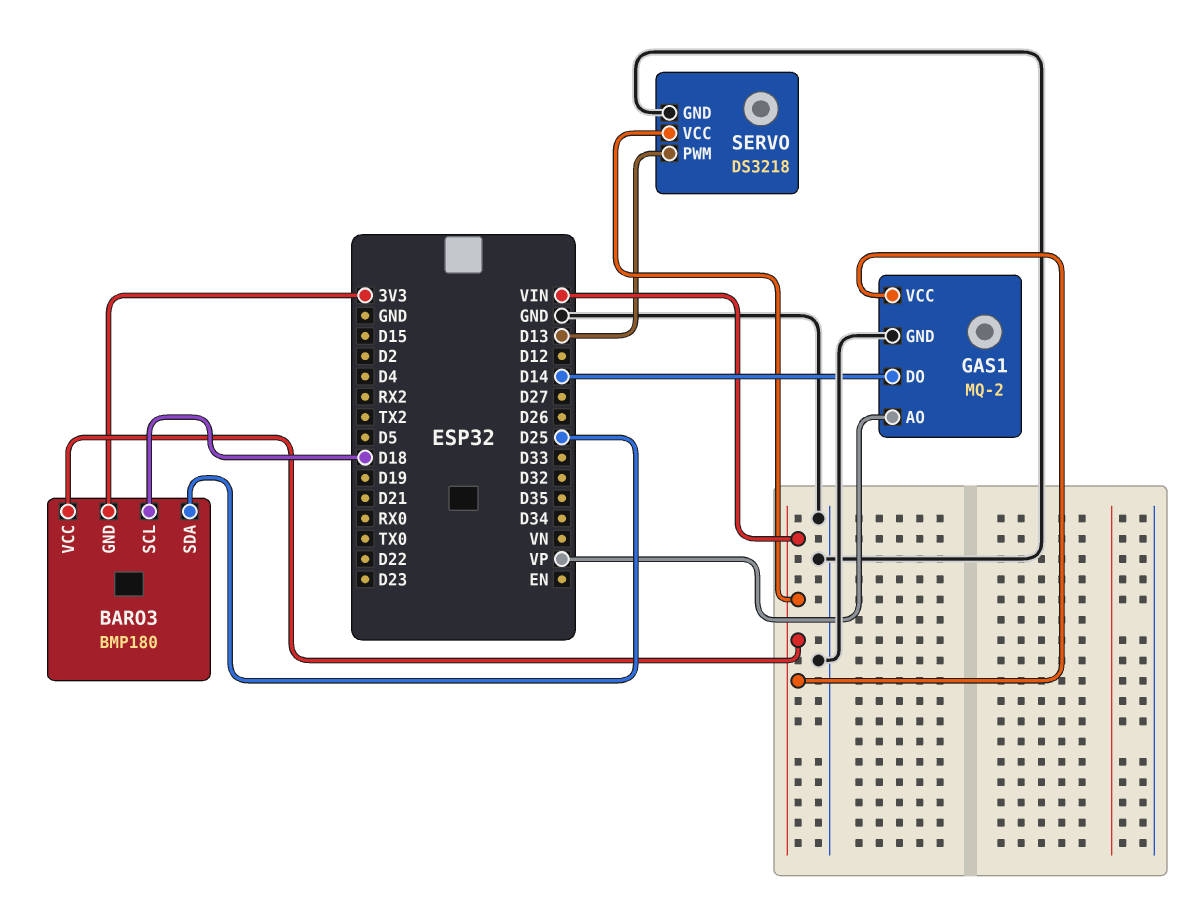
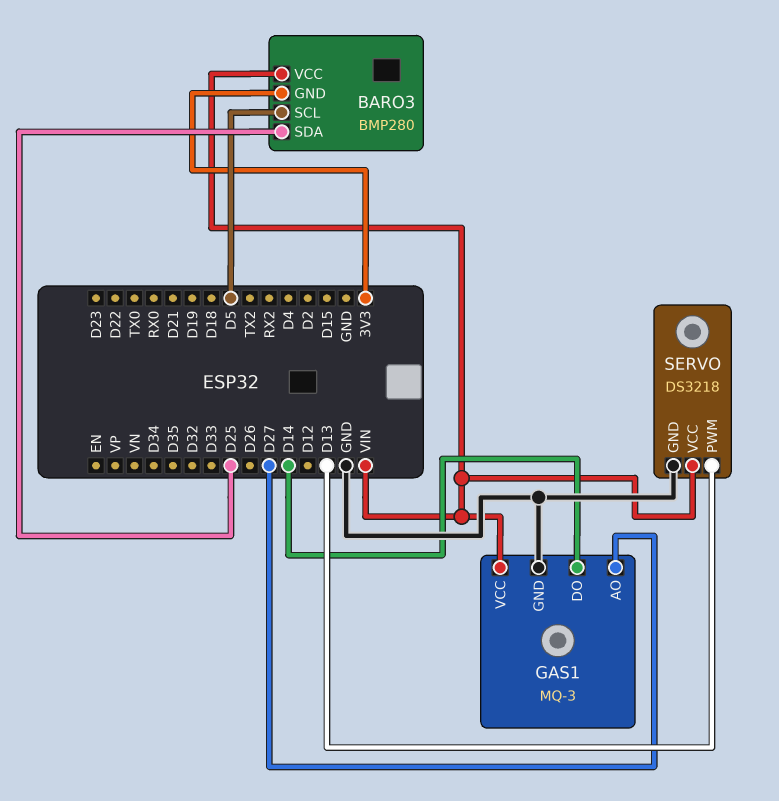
BARO3: BMP180 -> BMP280
BARO3 pin SCL: D18 -> D5
GAS1: MQ-2 -> MQ-3
GAS1 pin AO: VP -> D27

